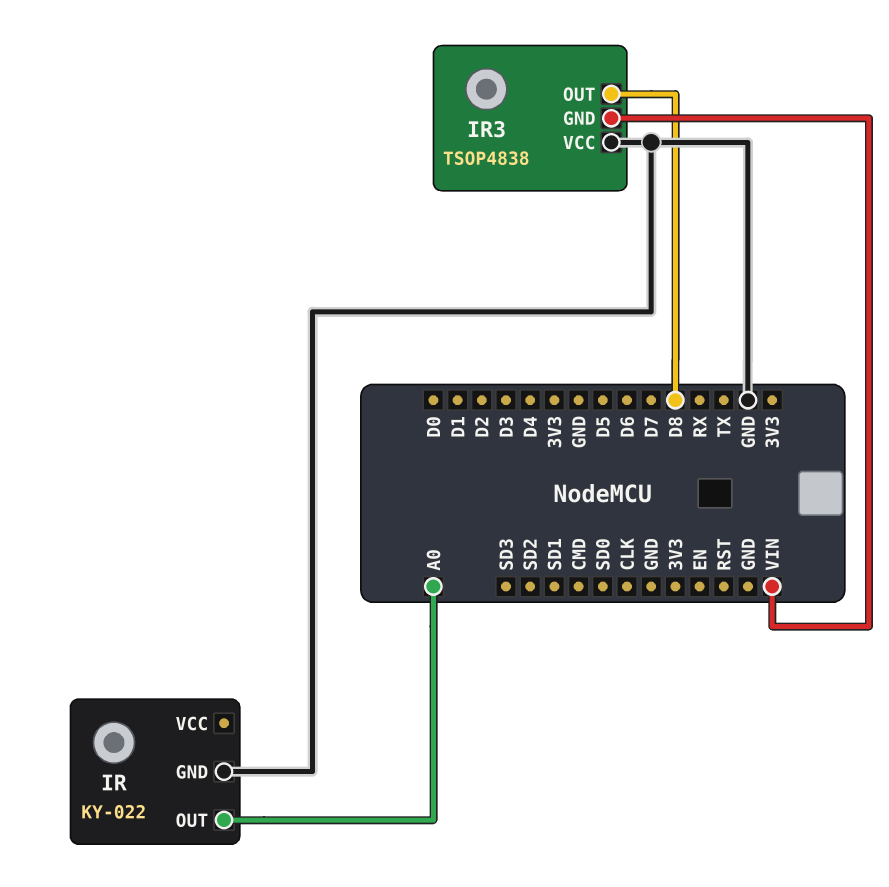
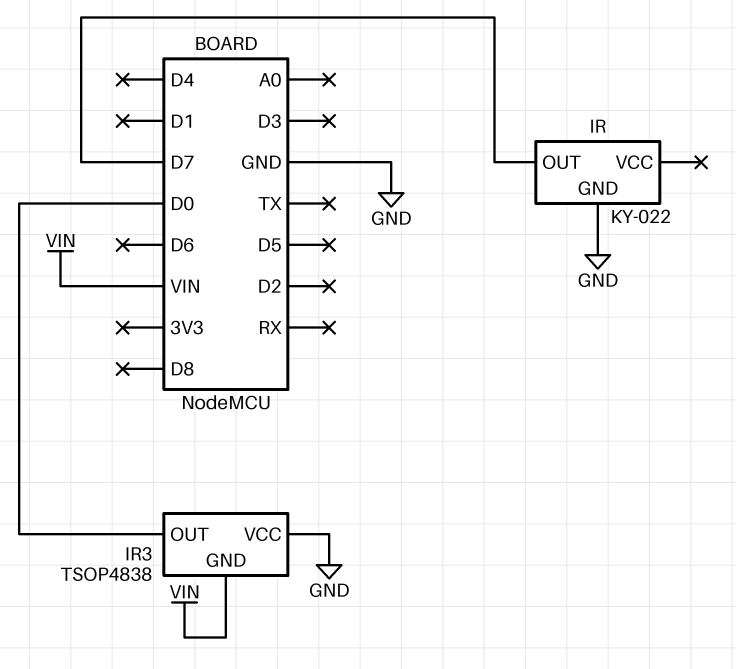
IR pin OUT: A0 -> D7
IR3 pin OUT: D8 -> D0

